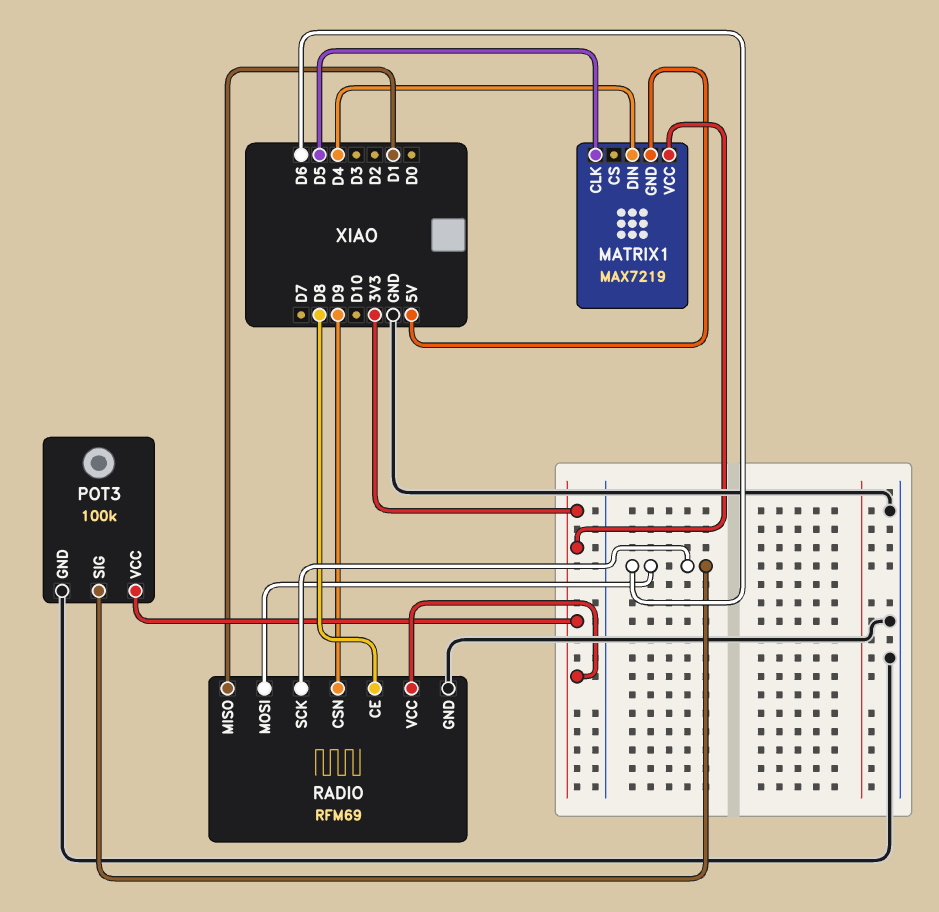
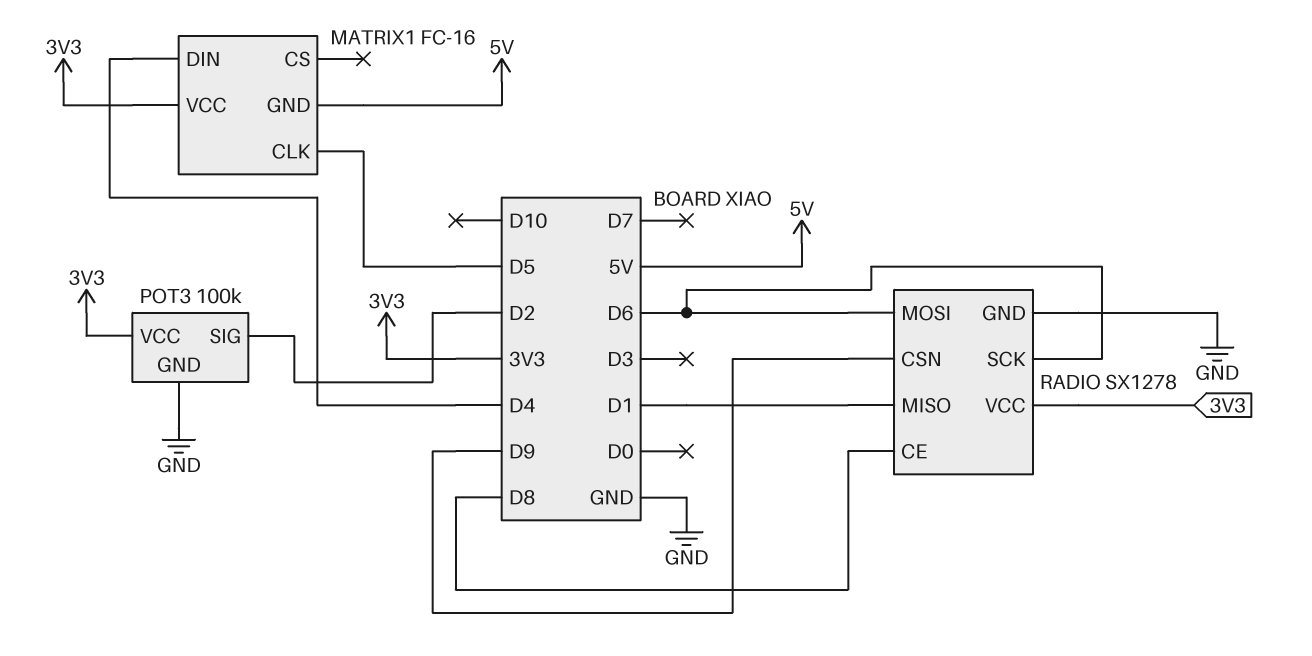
MATRIX1: MAX7219 -> FC-16
POT3 pin SIG: D6 -> D2
RADIO: RFM69 -> SX1278

